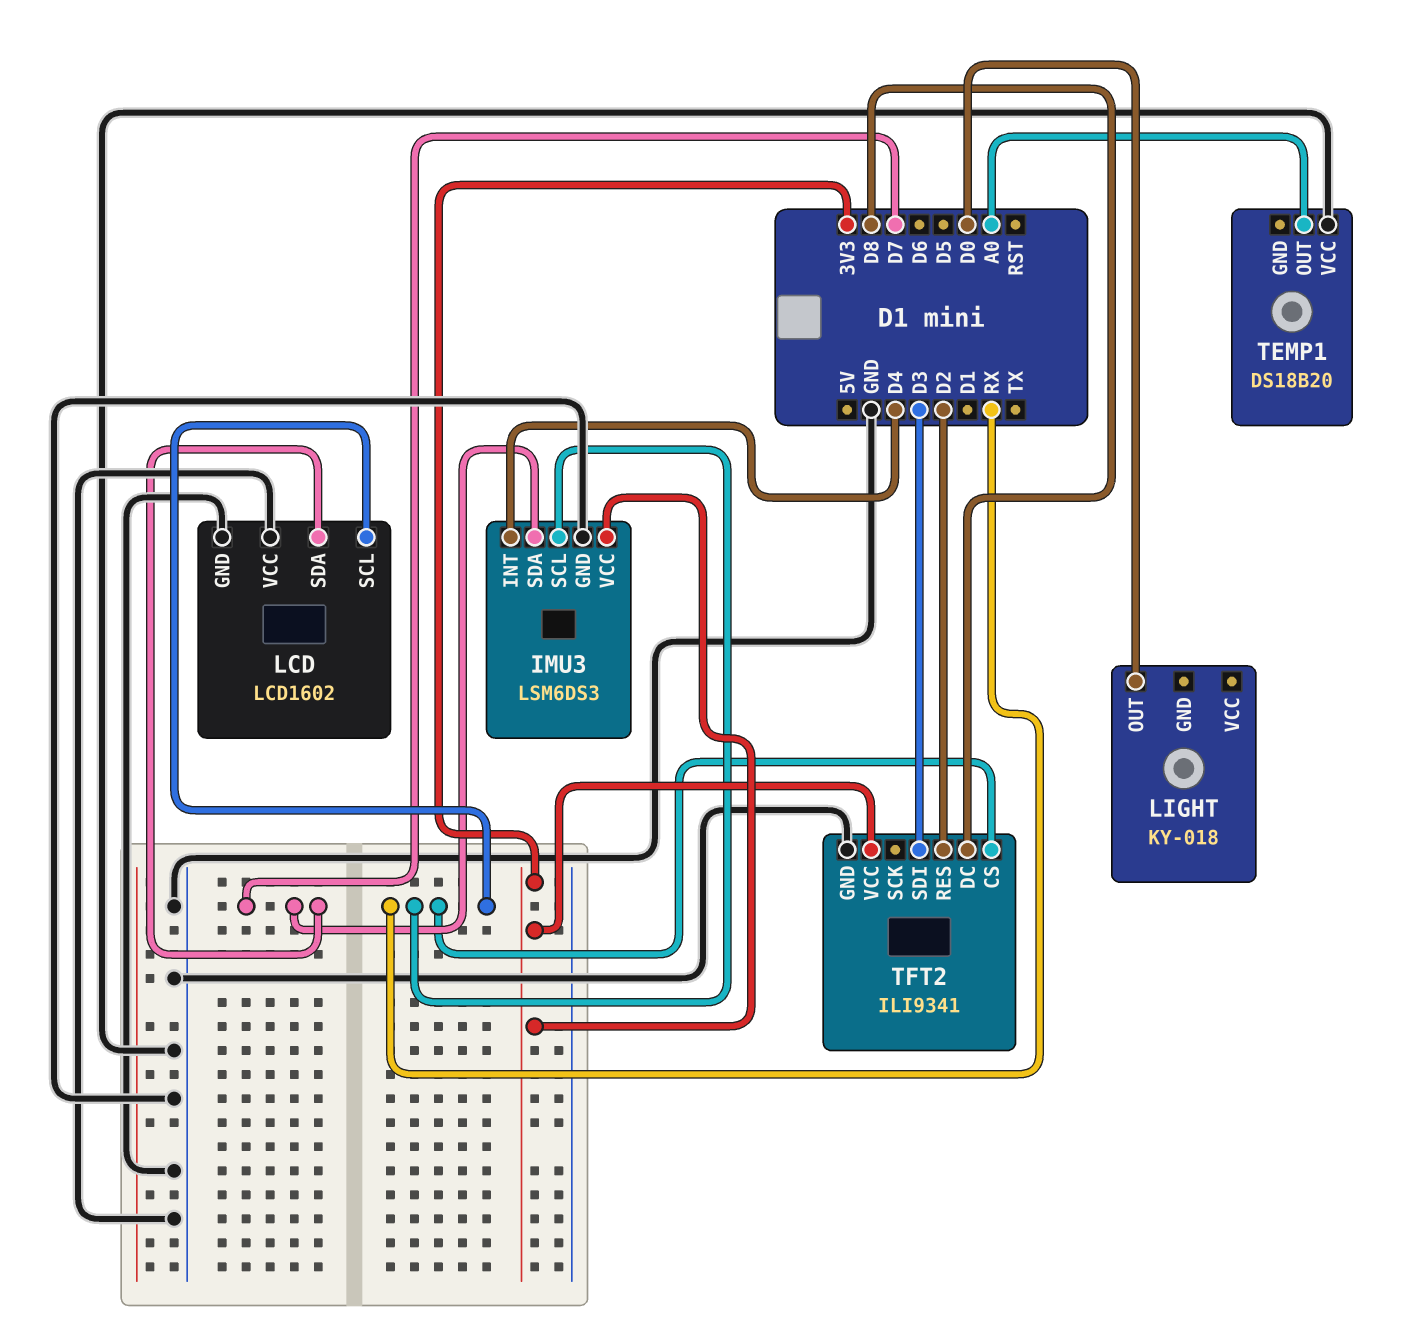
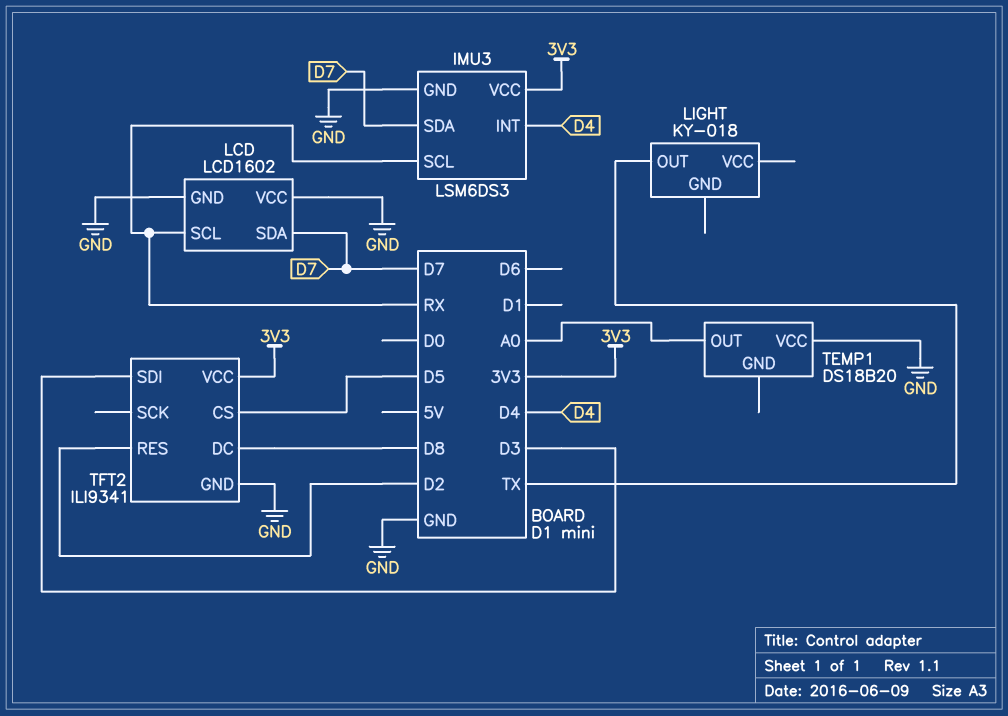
LIGHT pin OUT: D0 -> TX
TFT2 pin CS: RX -> D5

